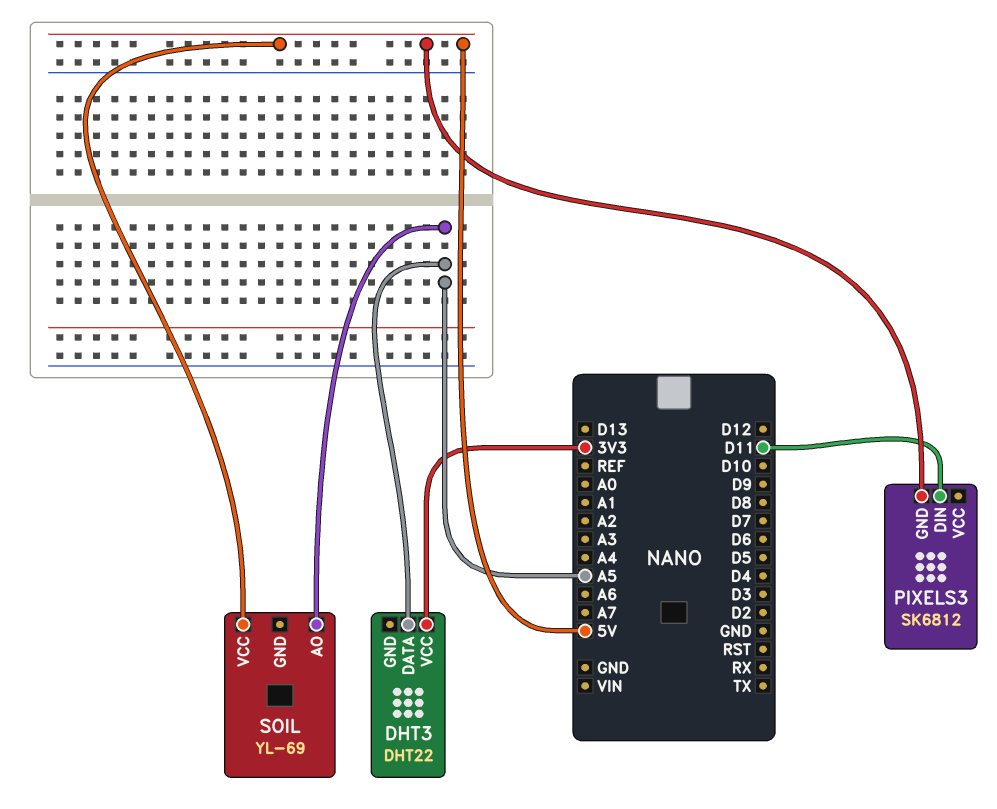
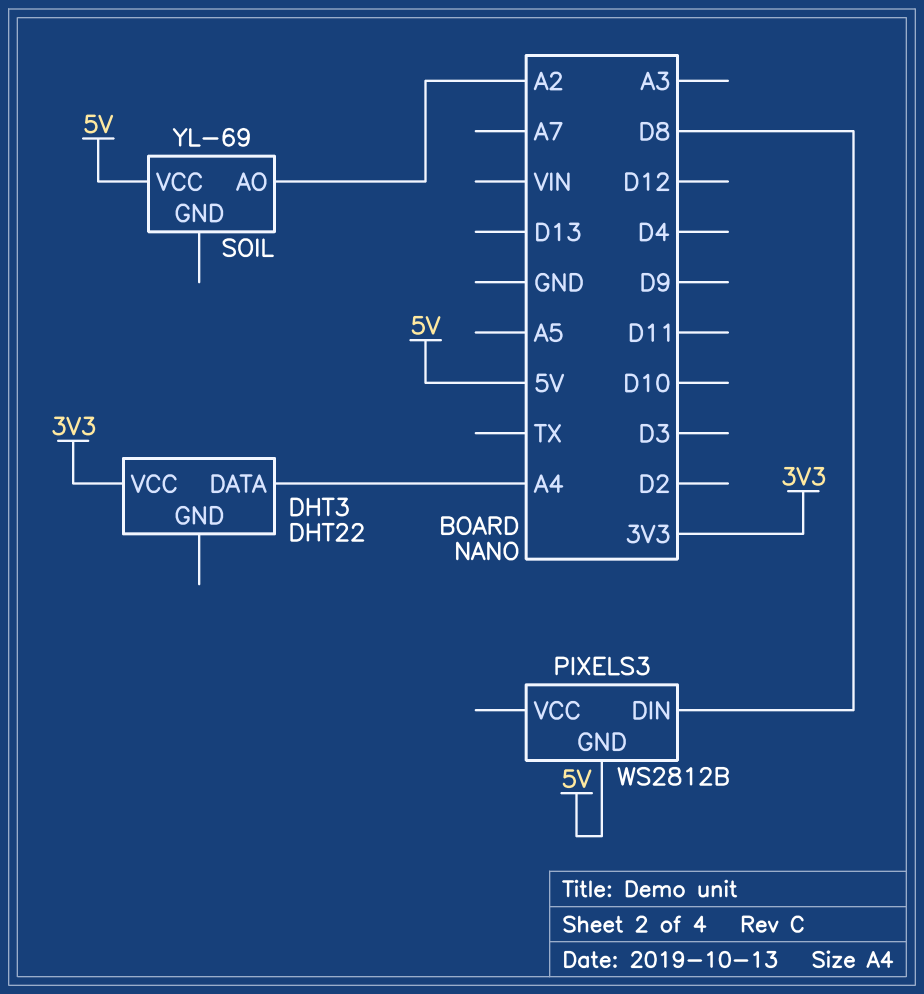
DHT3 pin DATA: A5 -> A4
PIXELS3: SK6812 -> WS2812B
PIXELS3 pin DIN: D11 -> D8
SOIL pin AO: A5 -> A2

